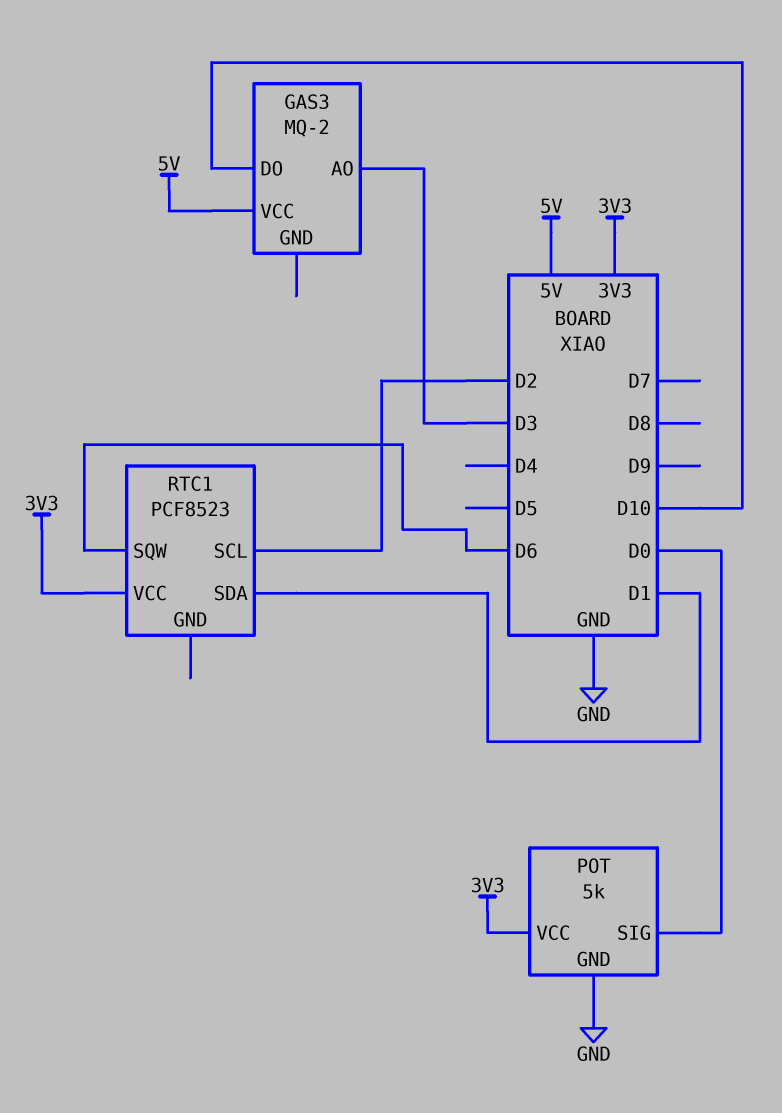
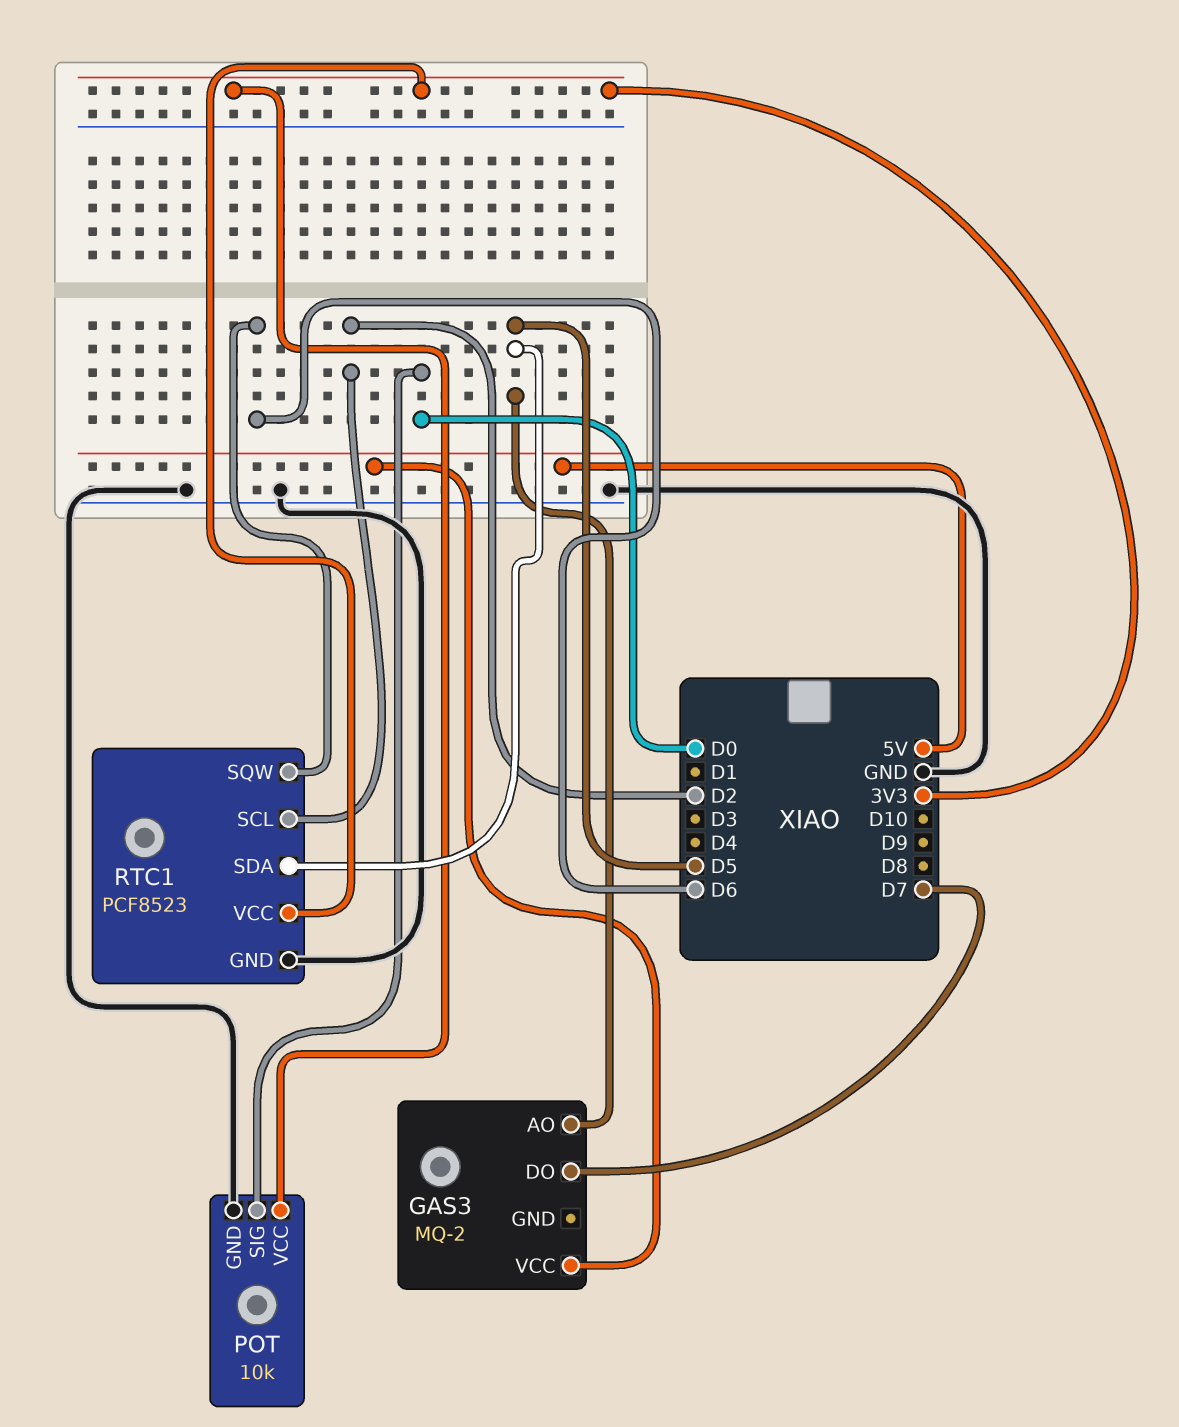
GAS3 pin AO: D3 -> D5
GAS3 pin DO: D10 -> D7
POT: 5k -> 10k
RTC1 pin GND: none -> GND
RTC1 pin SDA: D1 -> D5

